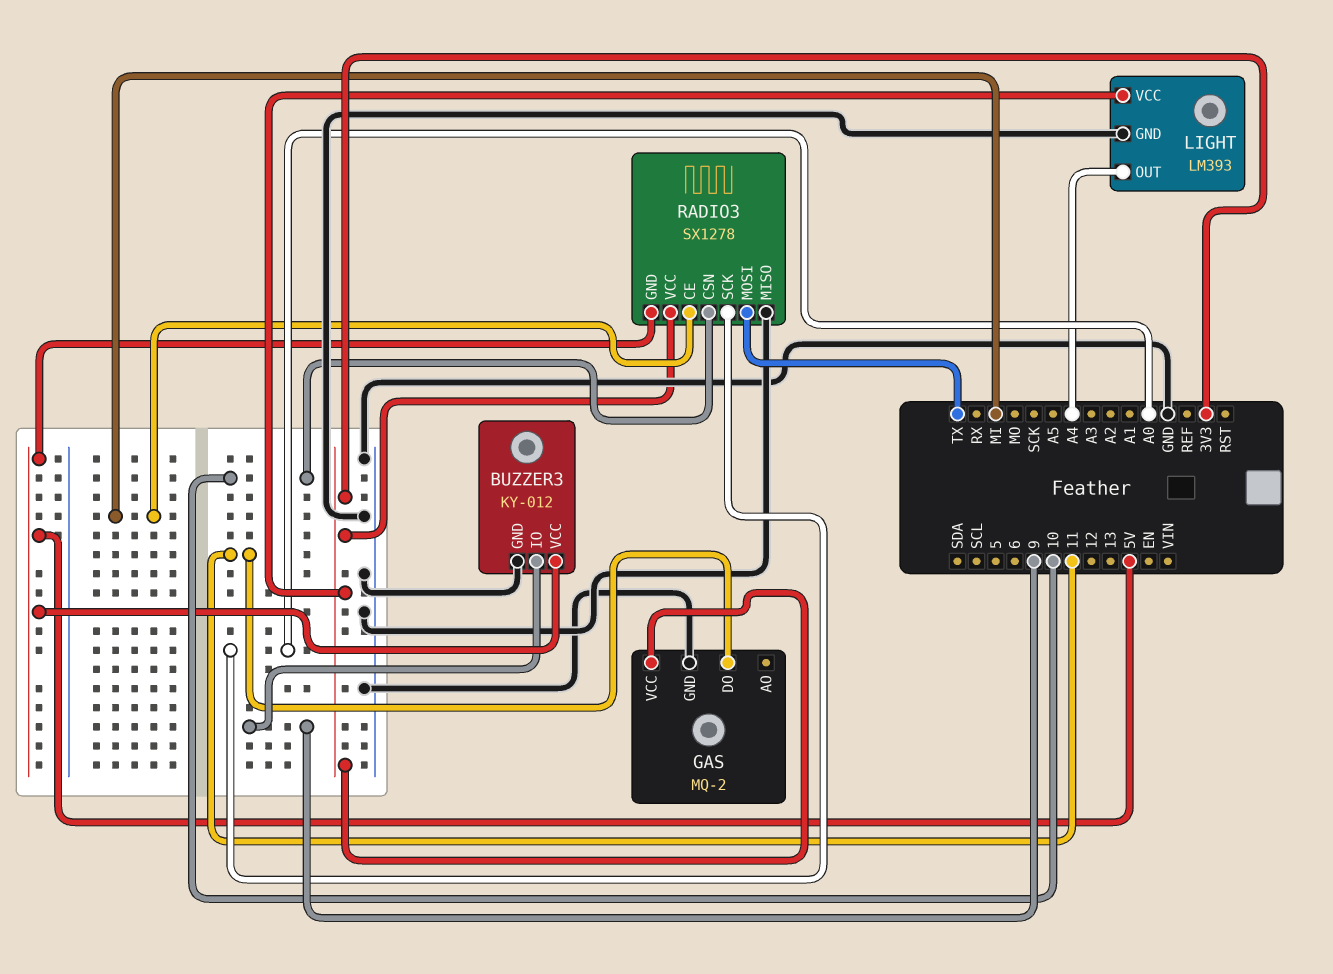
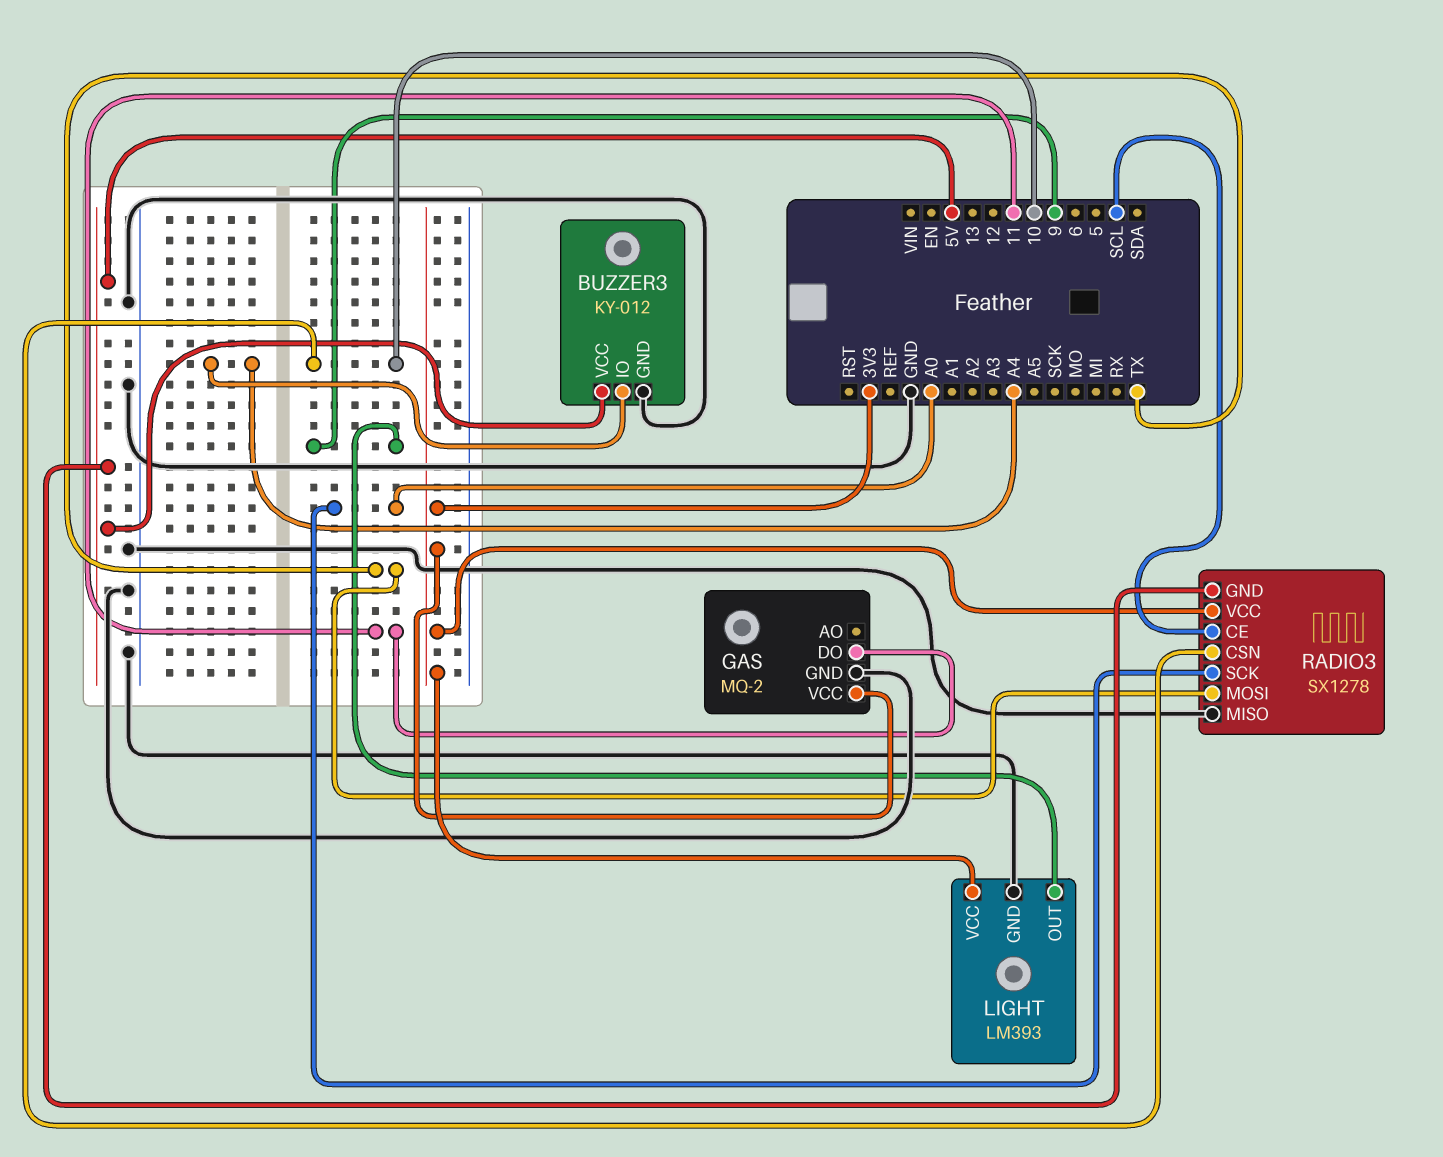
BUZZER3 pin IO: 9 -> A4
LIGHT pin OUT: A4 -> 9
RADIO3 pin CE: MI -> SCL

